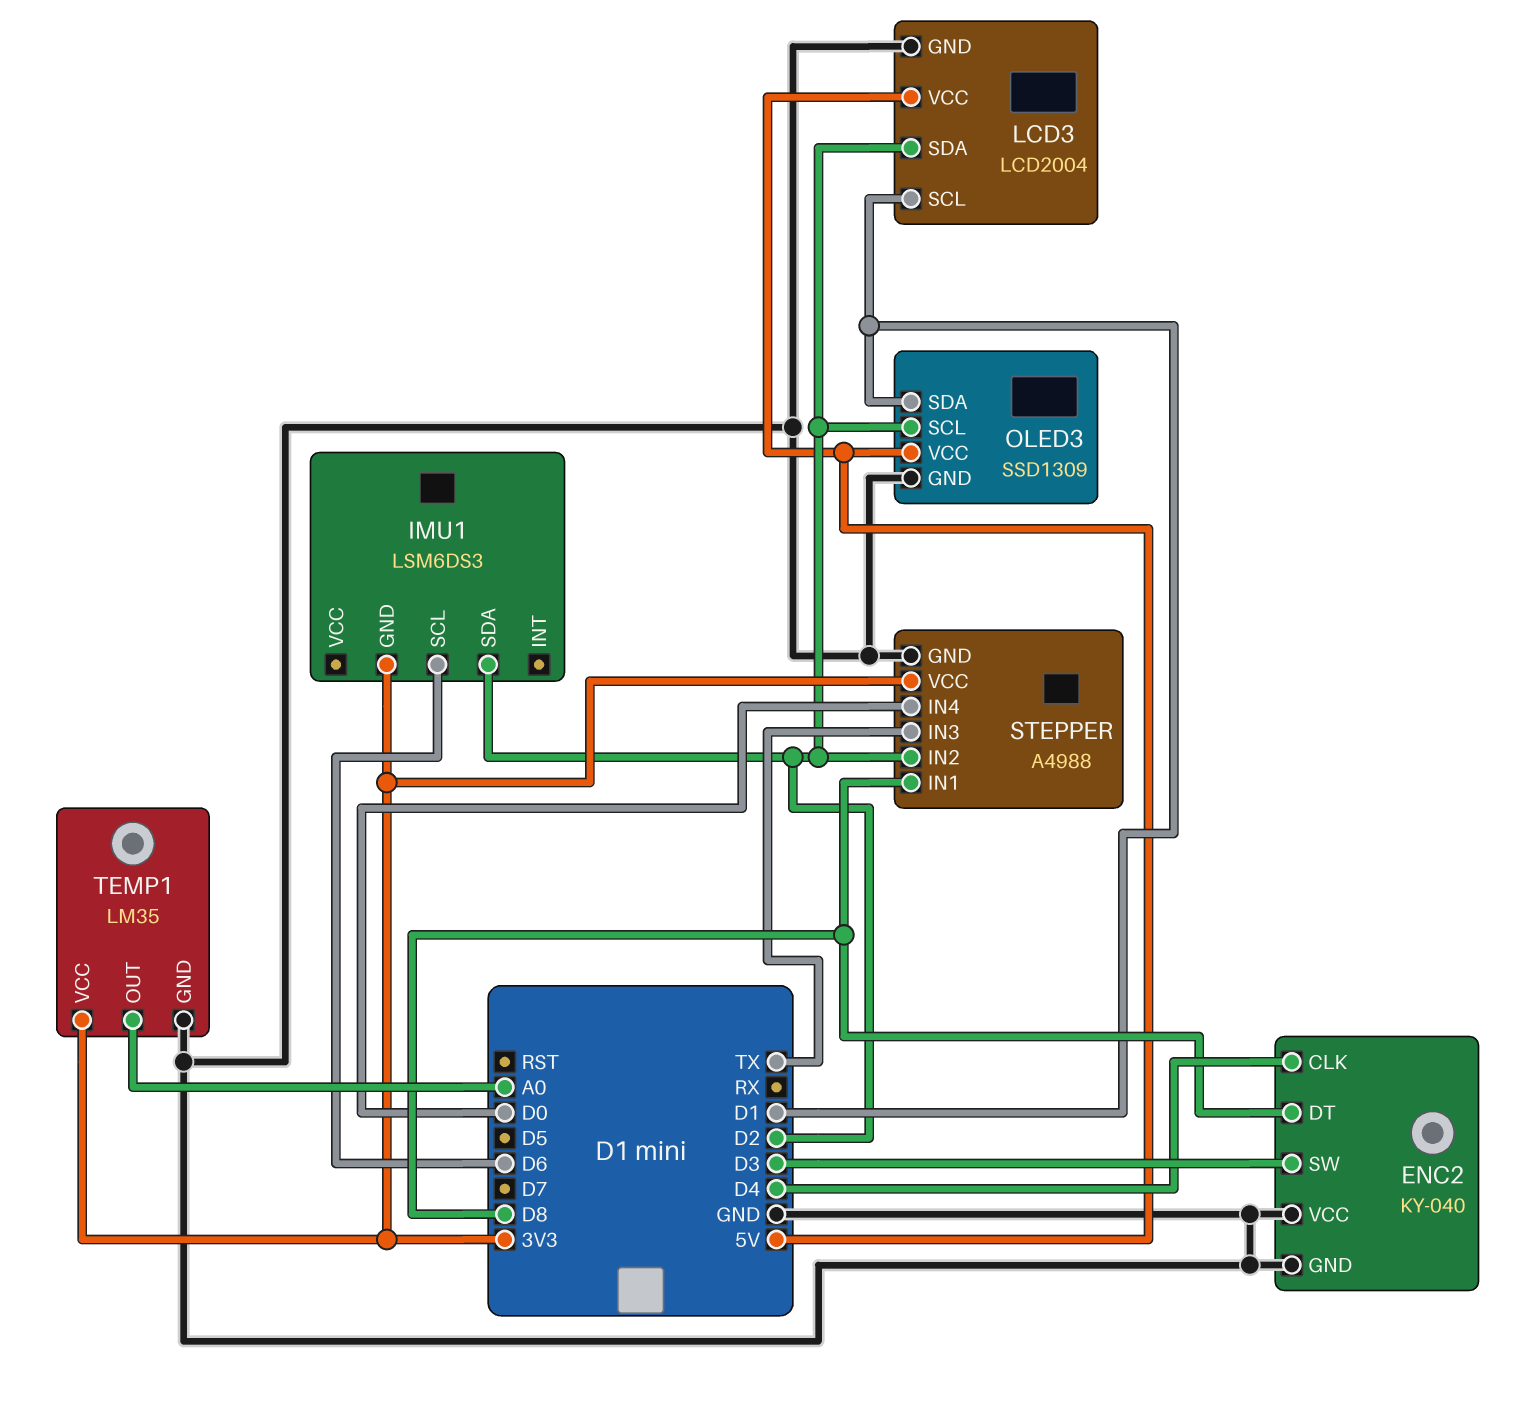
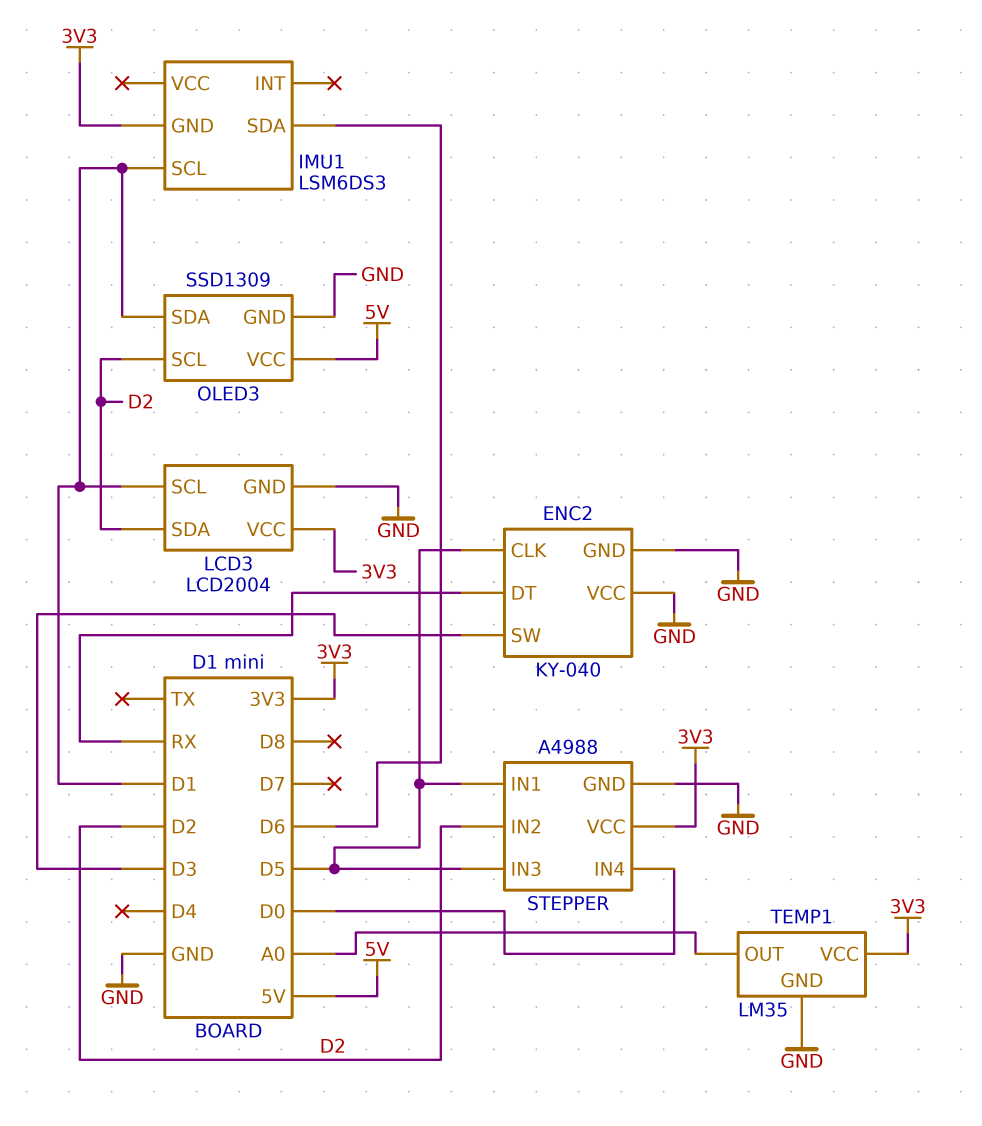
ENC2 pin CLK: D4 -> D5
ENC2 pin DT: D8 -> RX
IMU1 pin SCL: D6 -> D1
IMU1 pin SDA: D2 -> D6
LCD3 pin VCC: 5V -> 3V3
STEPPER pin IN1: D8 -> D5
STEPPER pin IN3: TX -> D5

